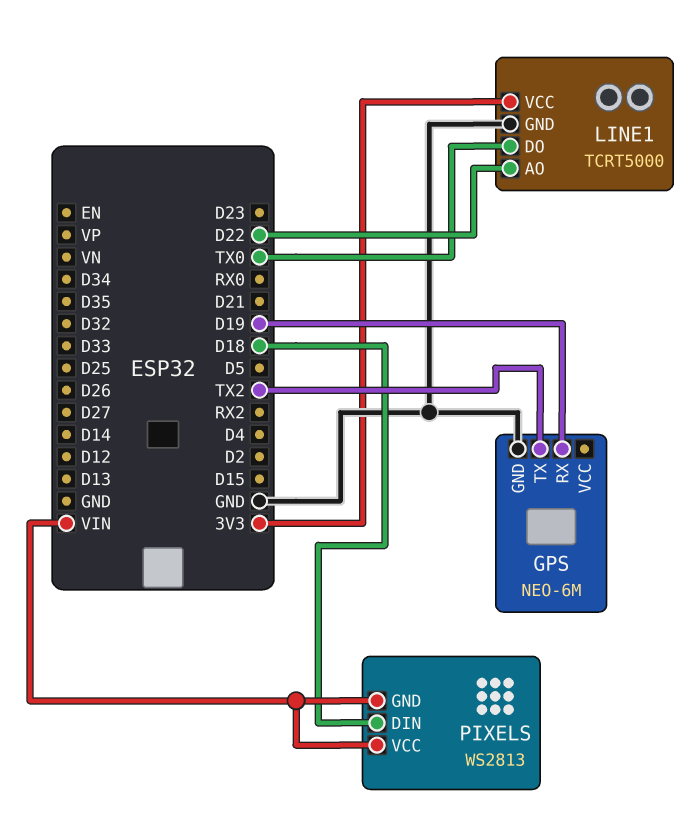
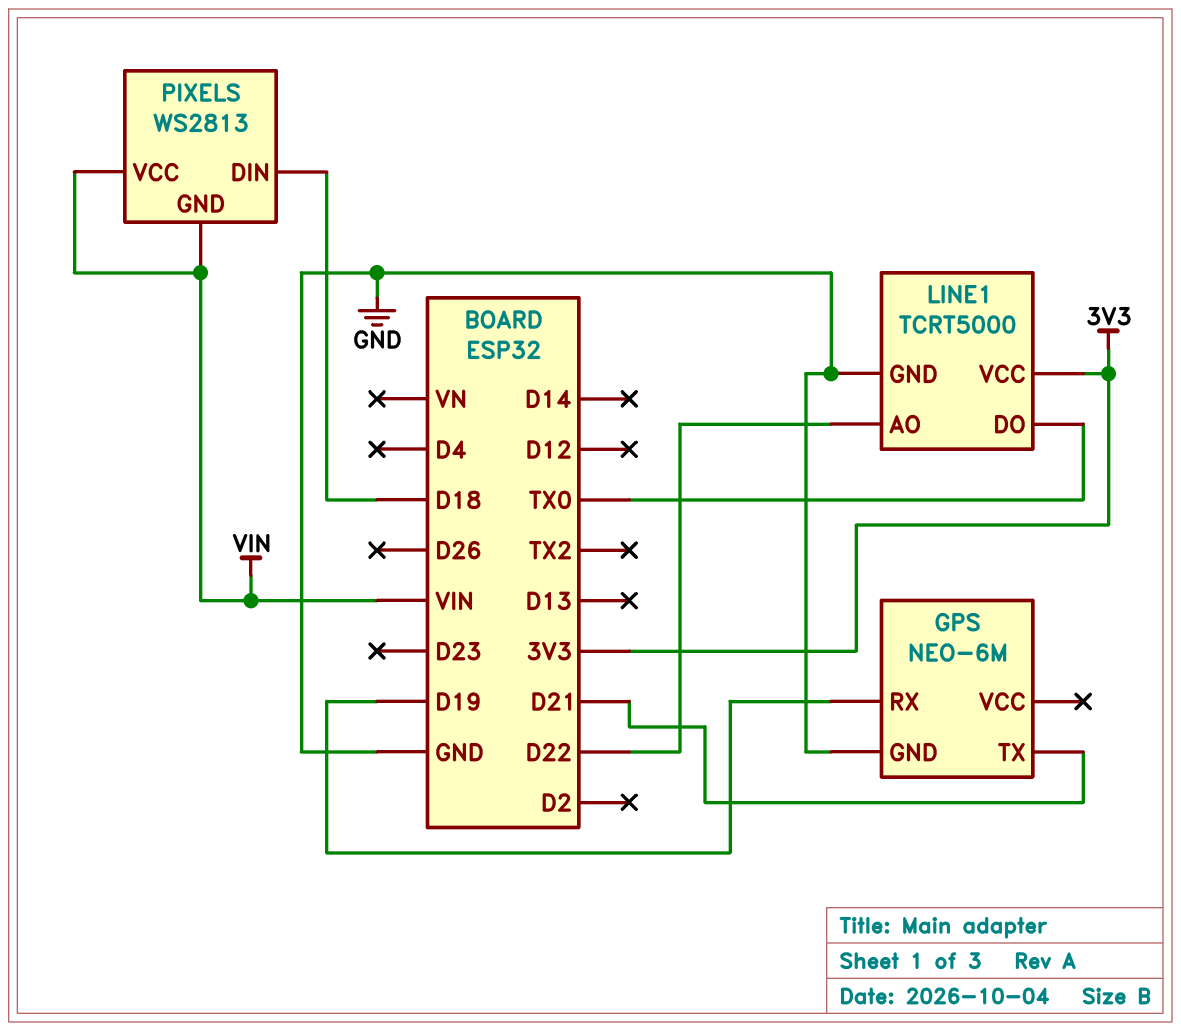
GPS pin TX: TX2 -> D21

